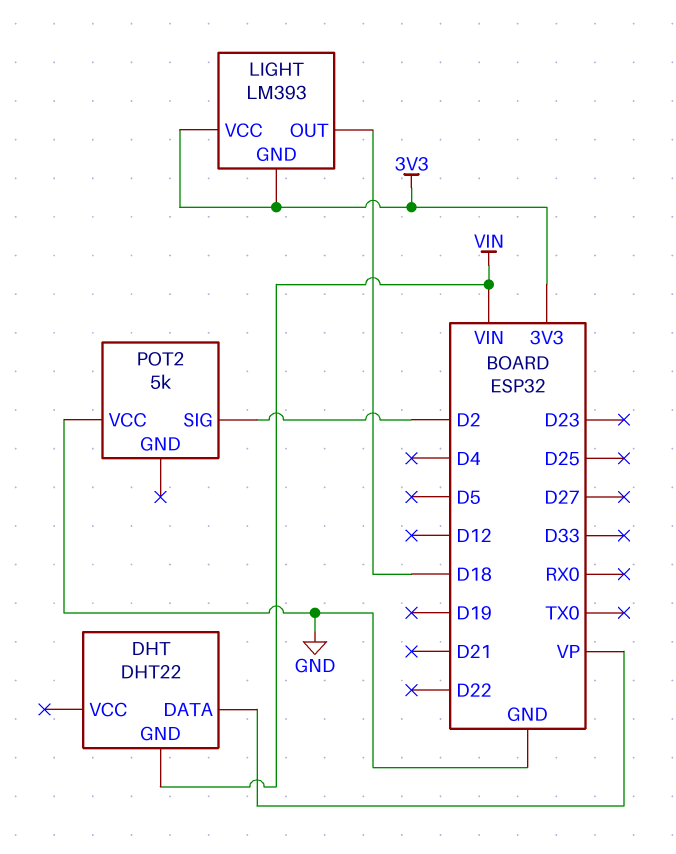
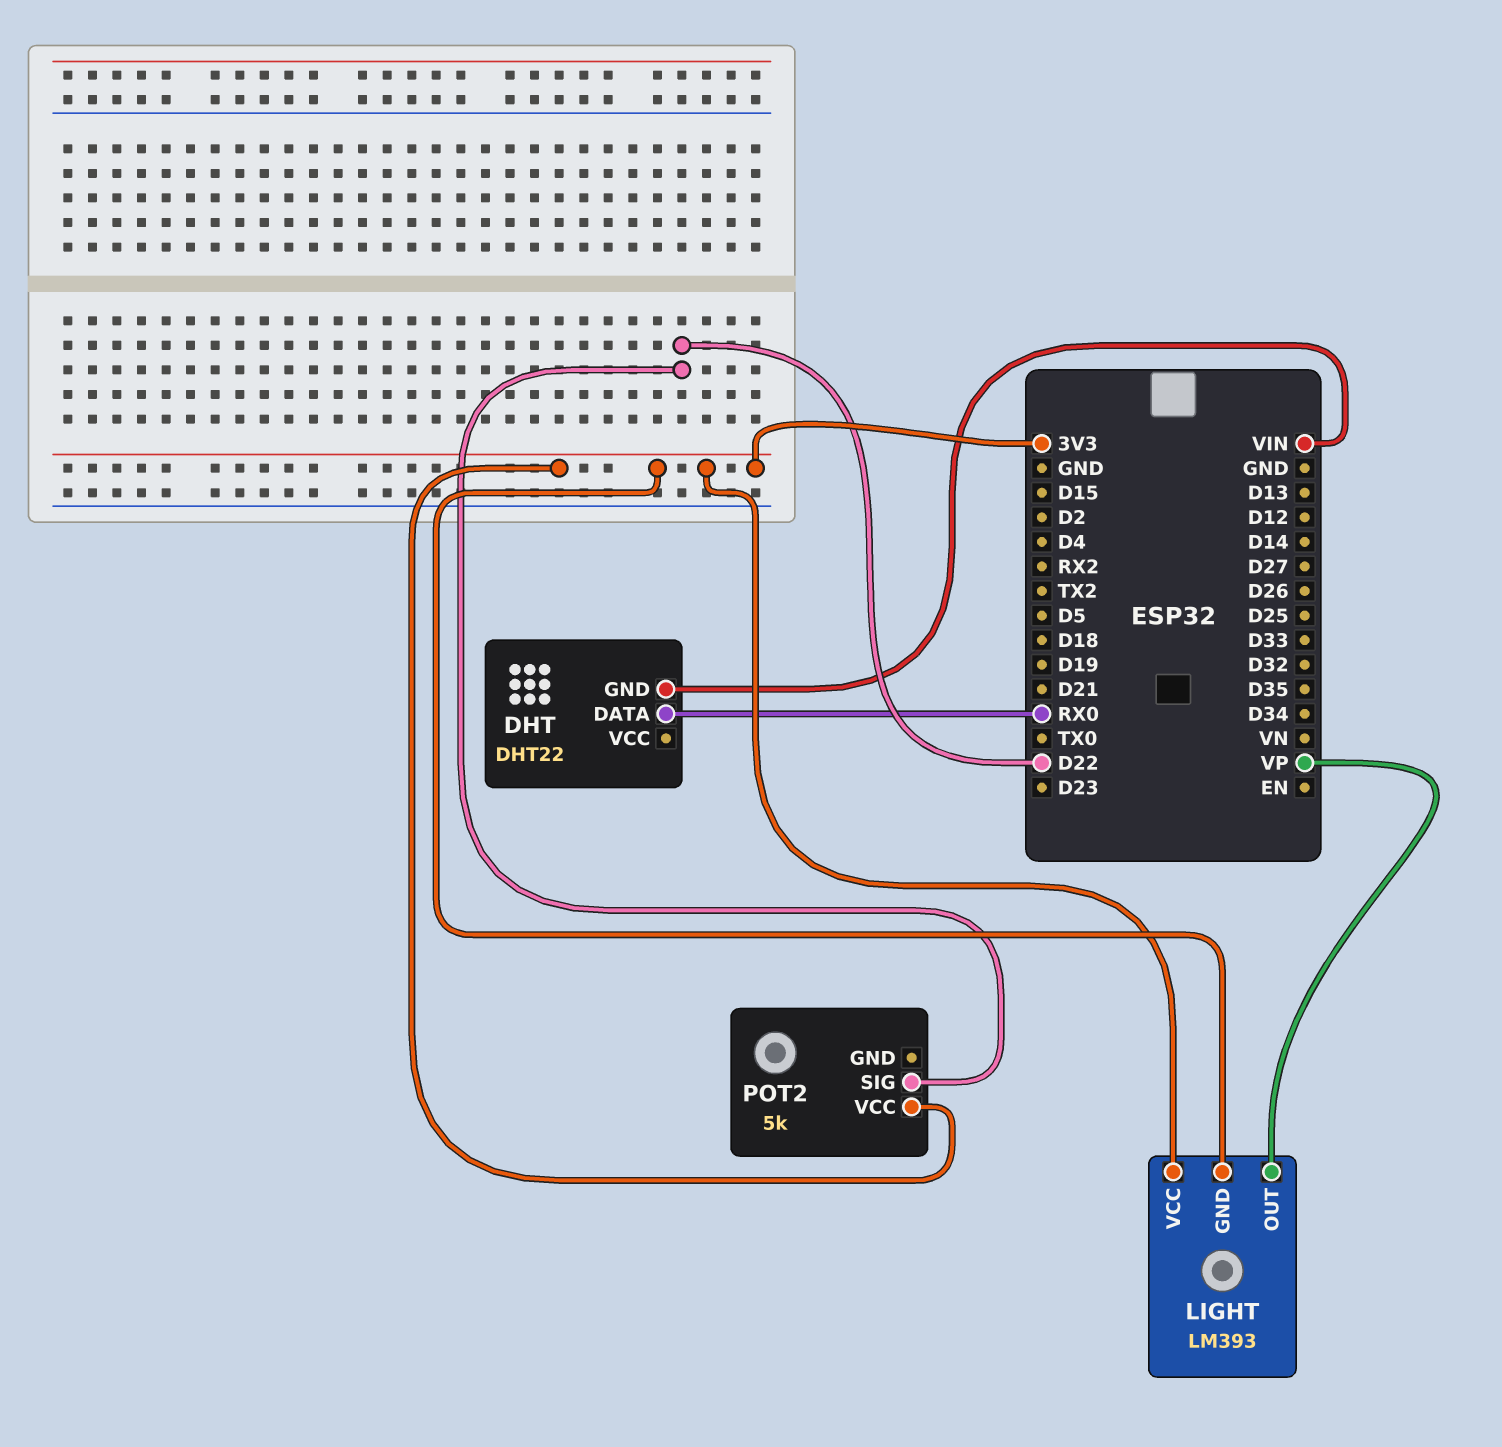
DHT pin DATA: VP -> RX0
LIGHT pin OUT: D18 -> VP
POT2 pin SIG: D2 -> D22
POT2 pin VCC: GND -> 3V3

